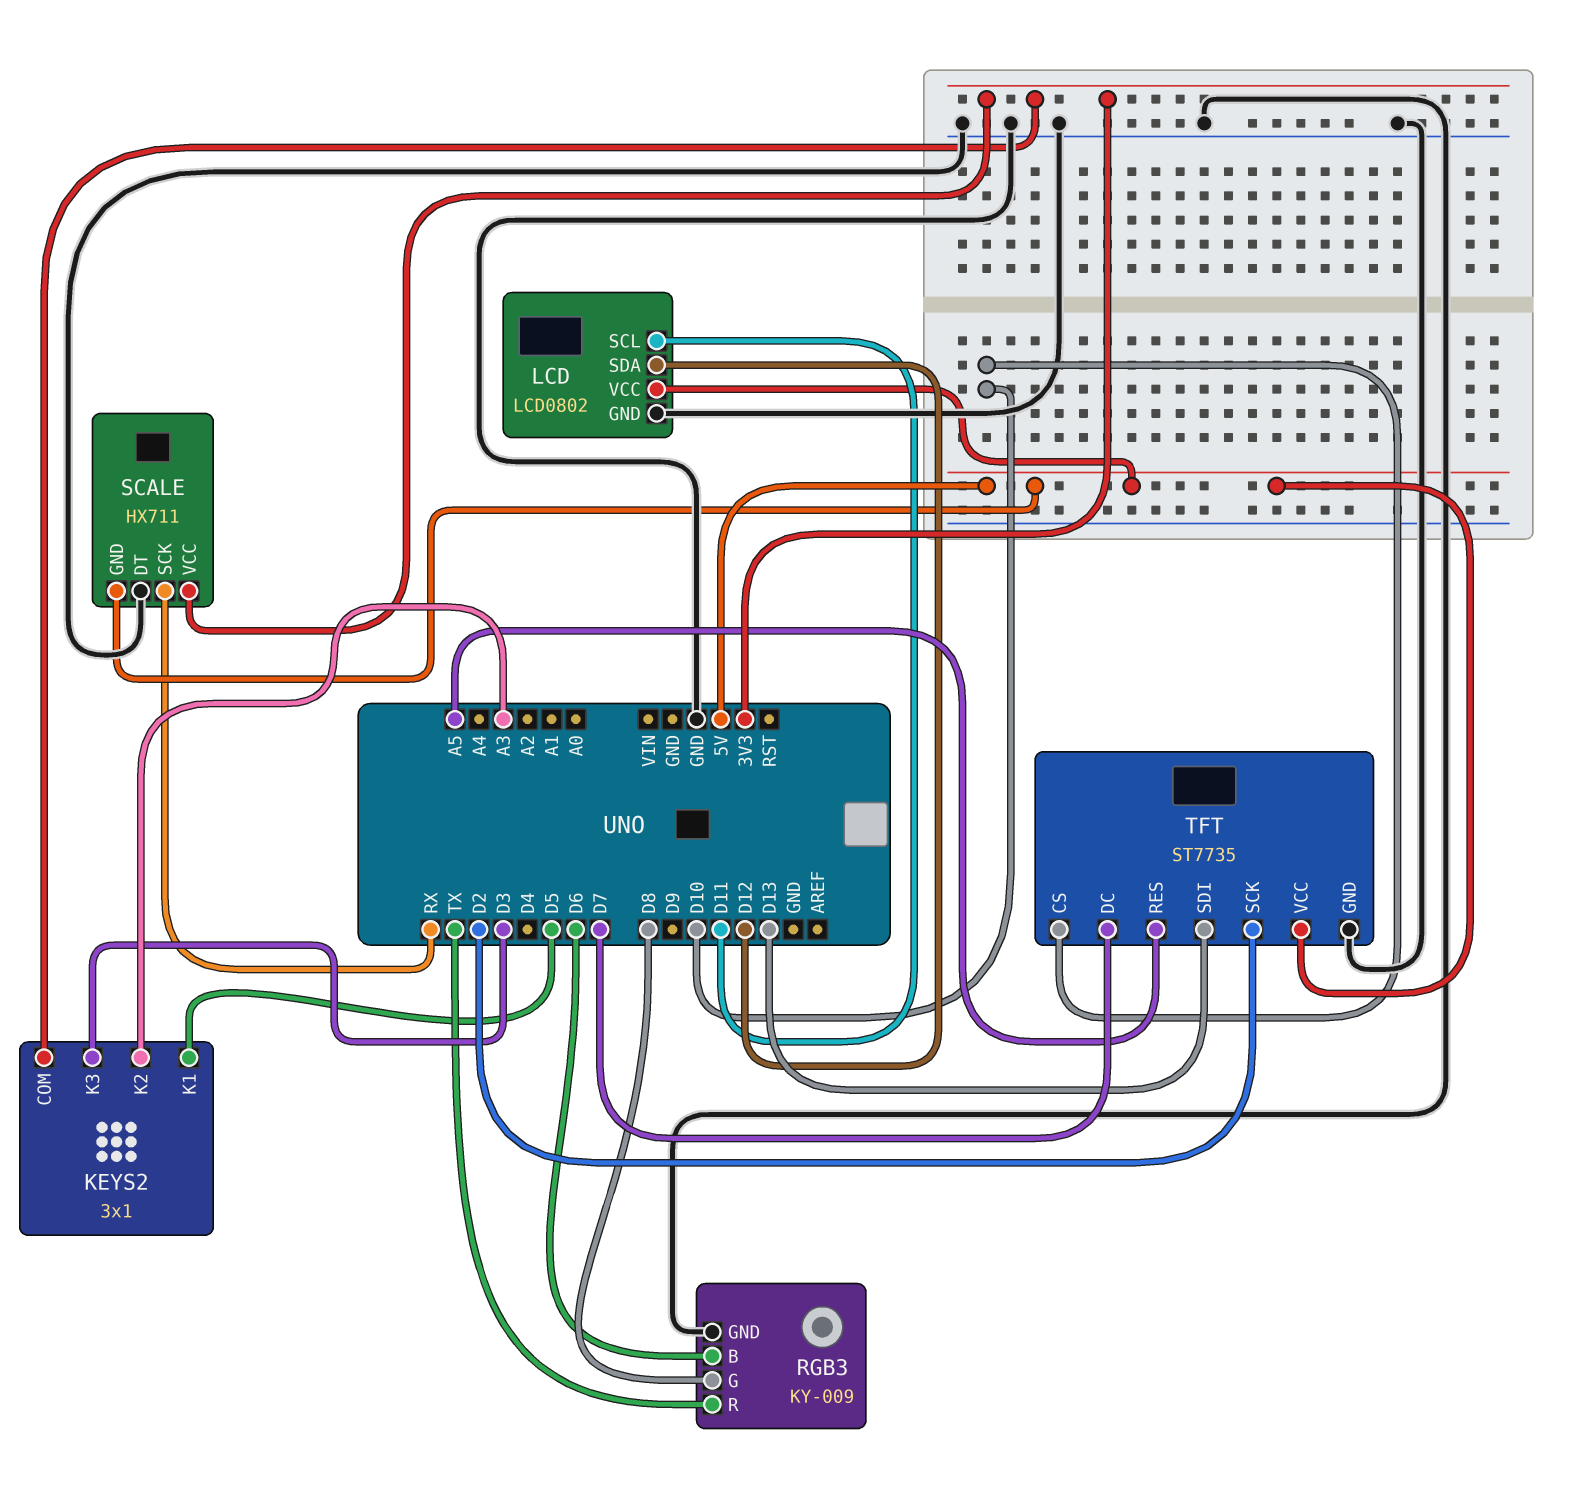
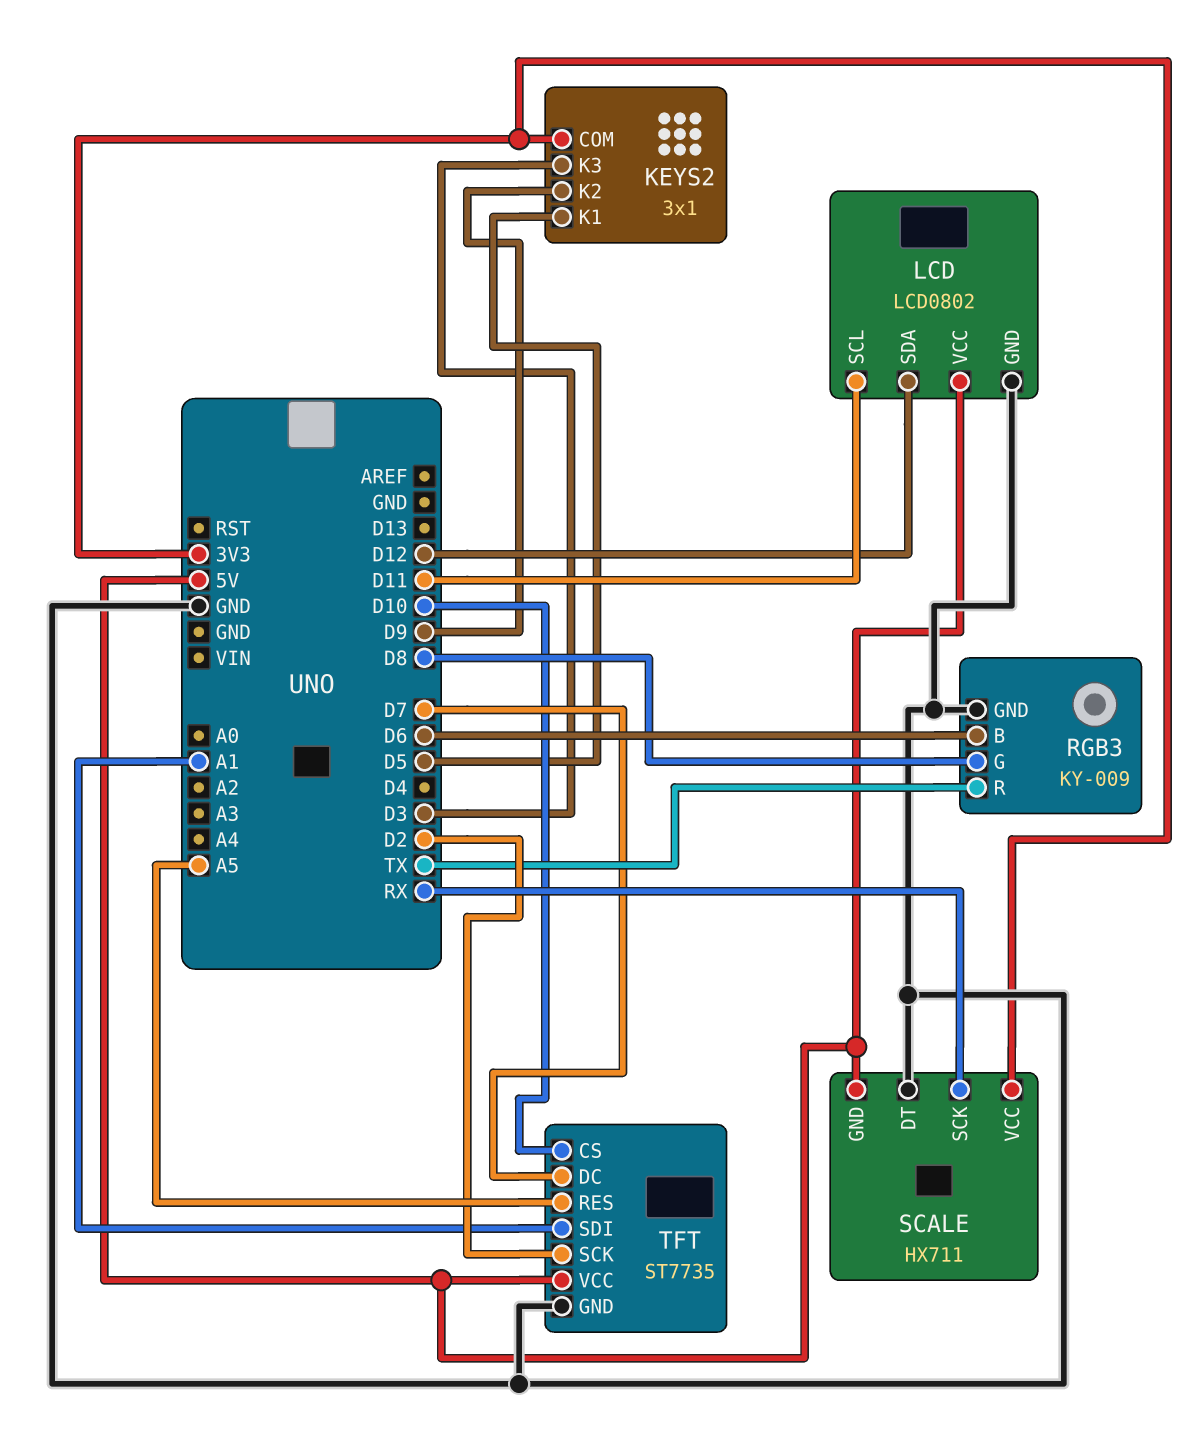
KEYS2 pin K2: A3 -> D9
TFT pin SDI: D13 -> A1

